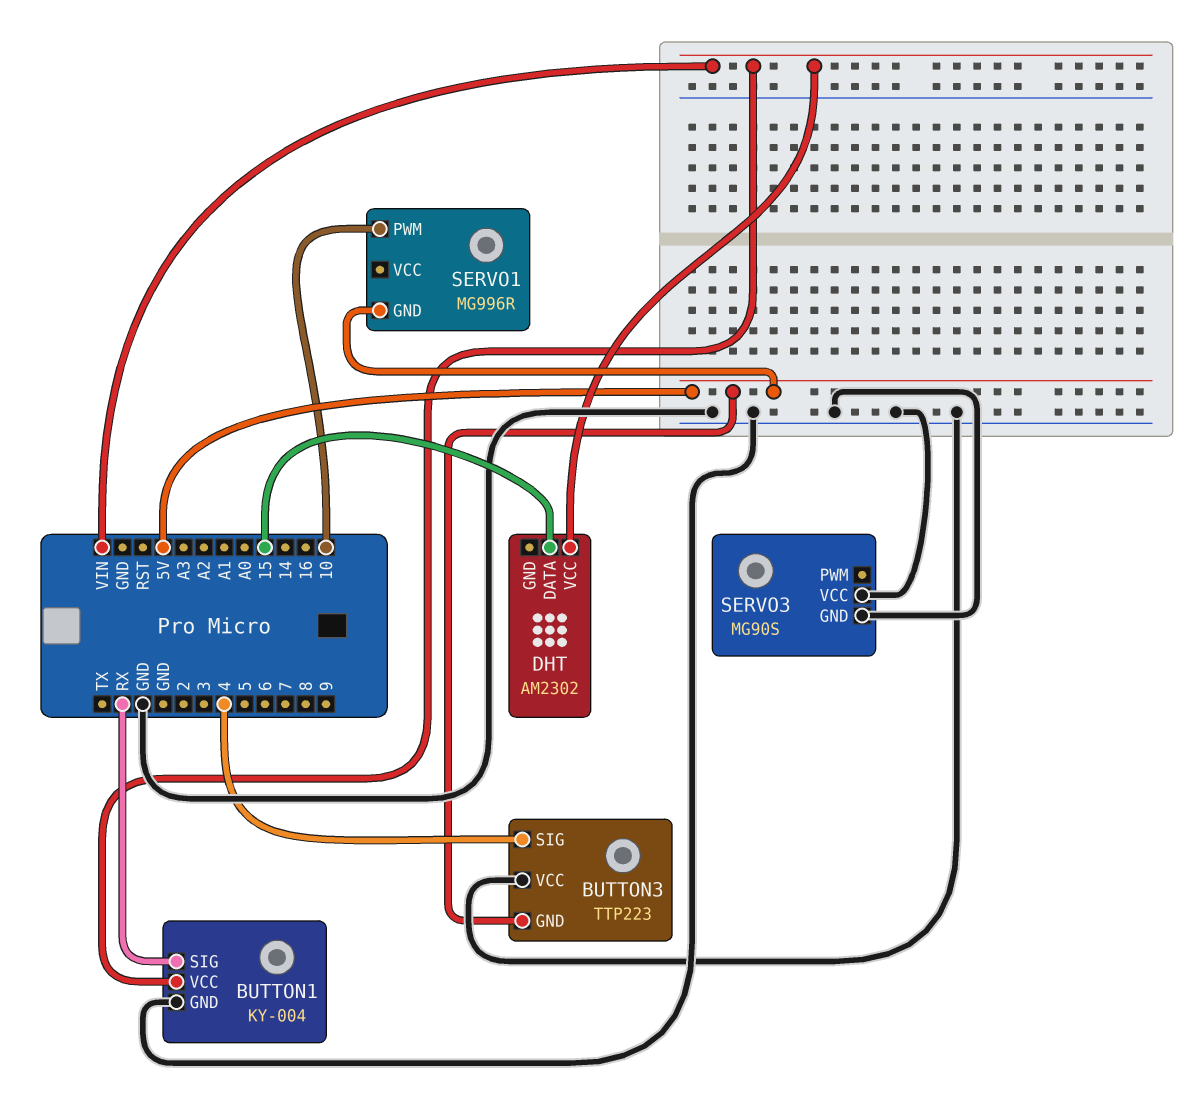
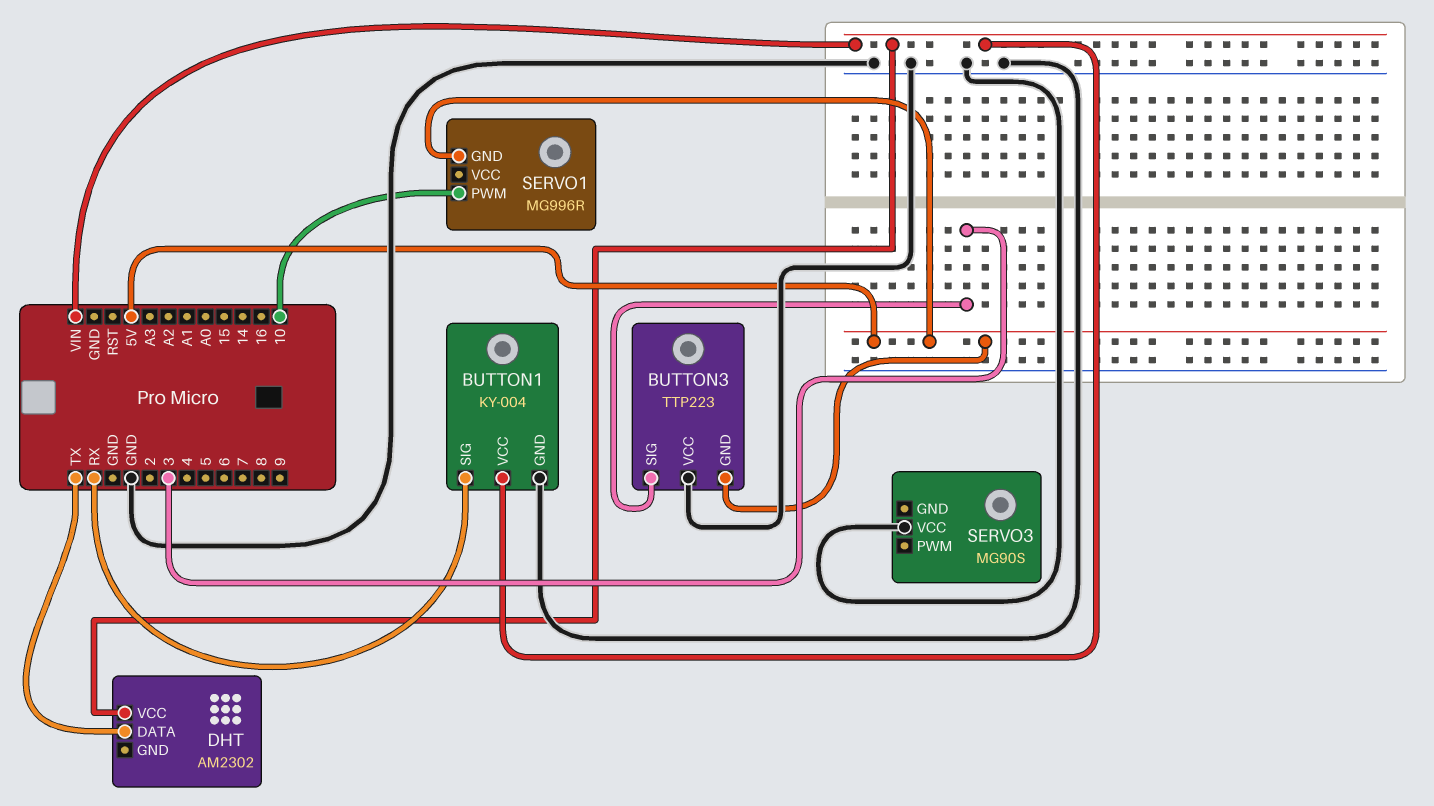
BUTTON3 pin SIG: 4 -> 3
DHT pin DATA: 15 -> TX
SERVO3 pin GND: GND -> none

